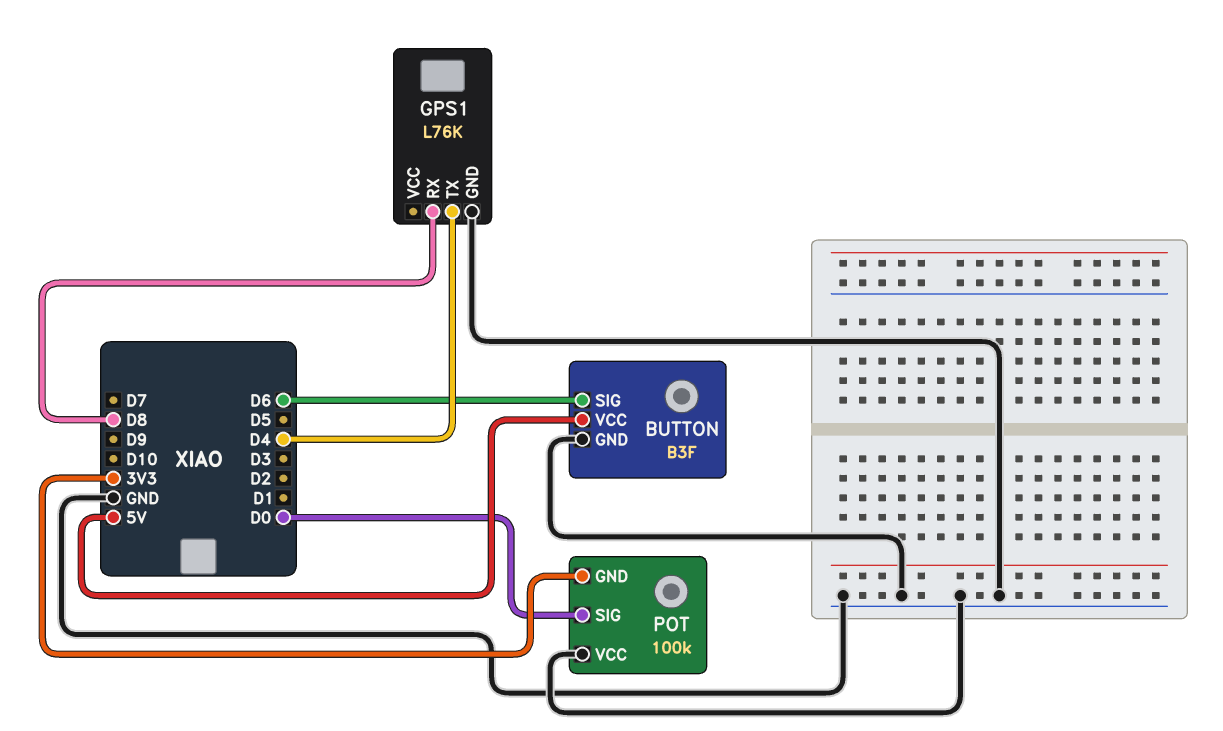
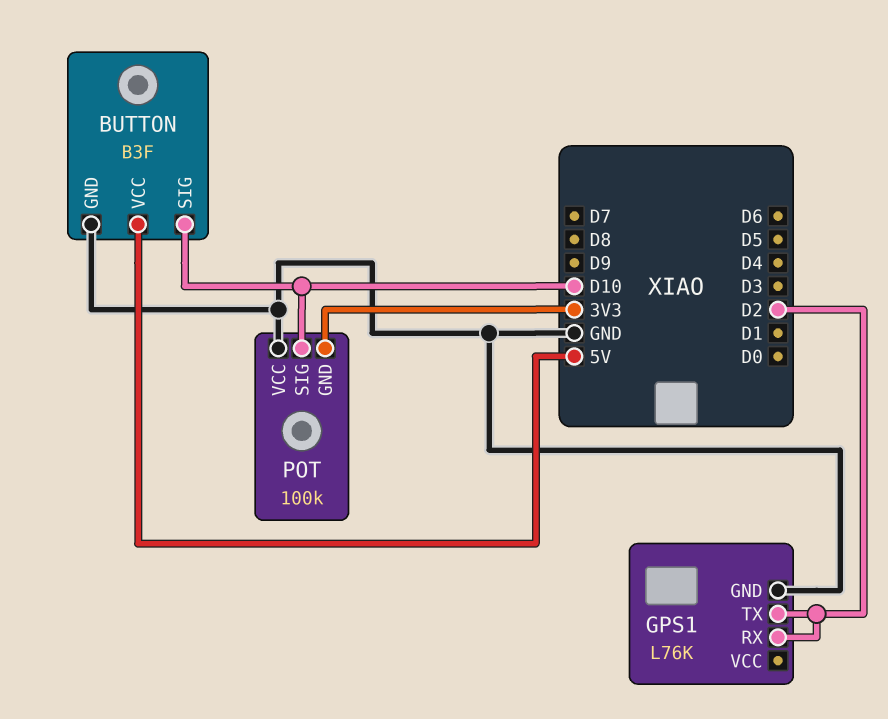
BUTTON pin SIG: D6 -> D10
GPS1 pin RX: D8 -> D2
GPS1 pin TX: D4 -> D2
POT pin SIG: D0 -> D10

